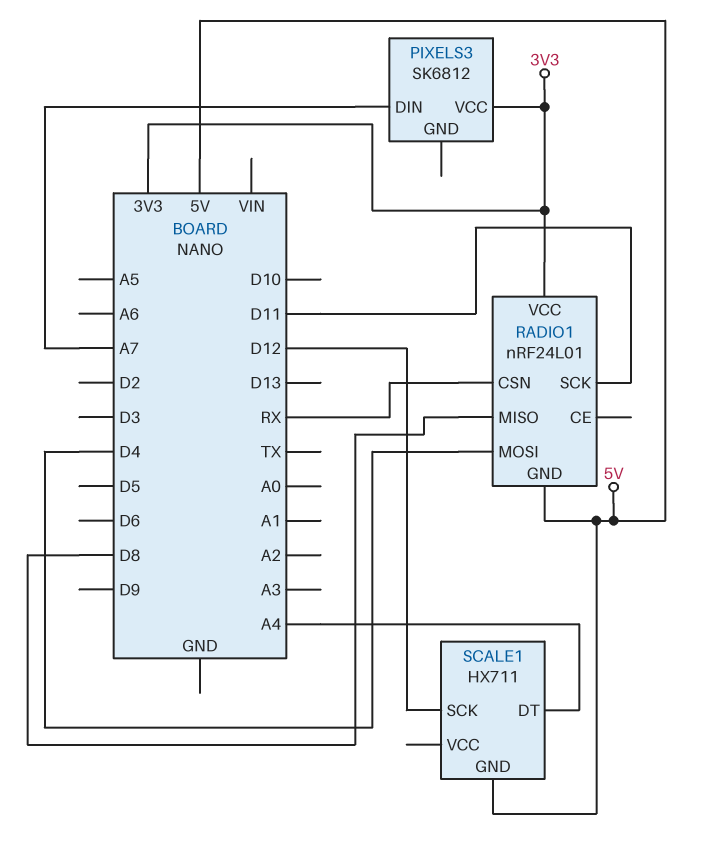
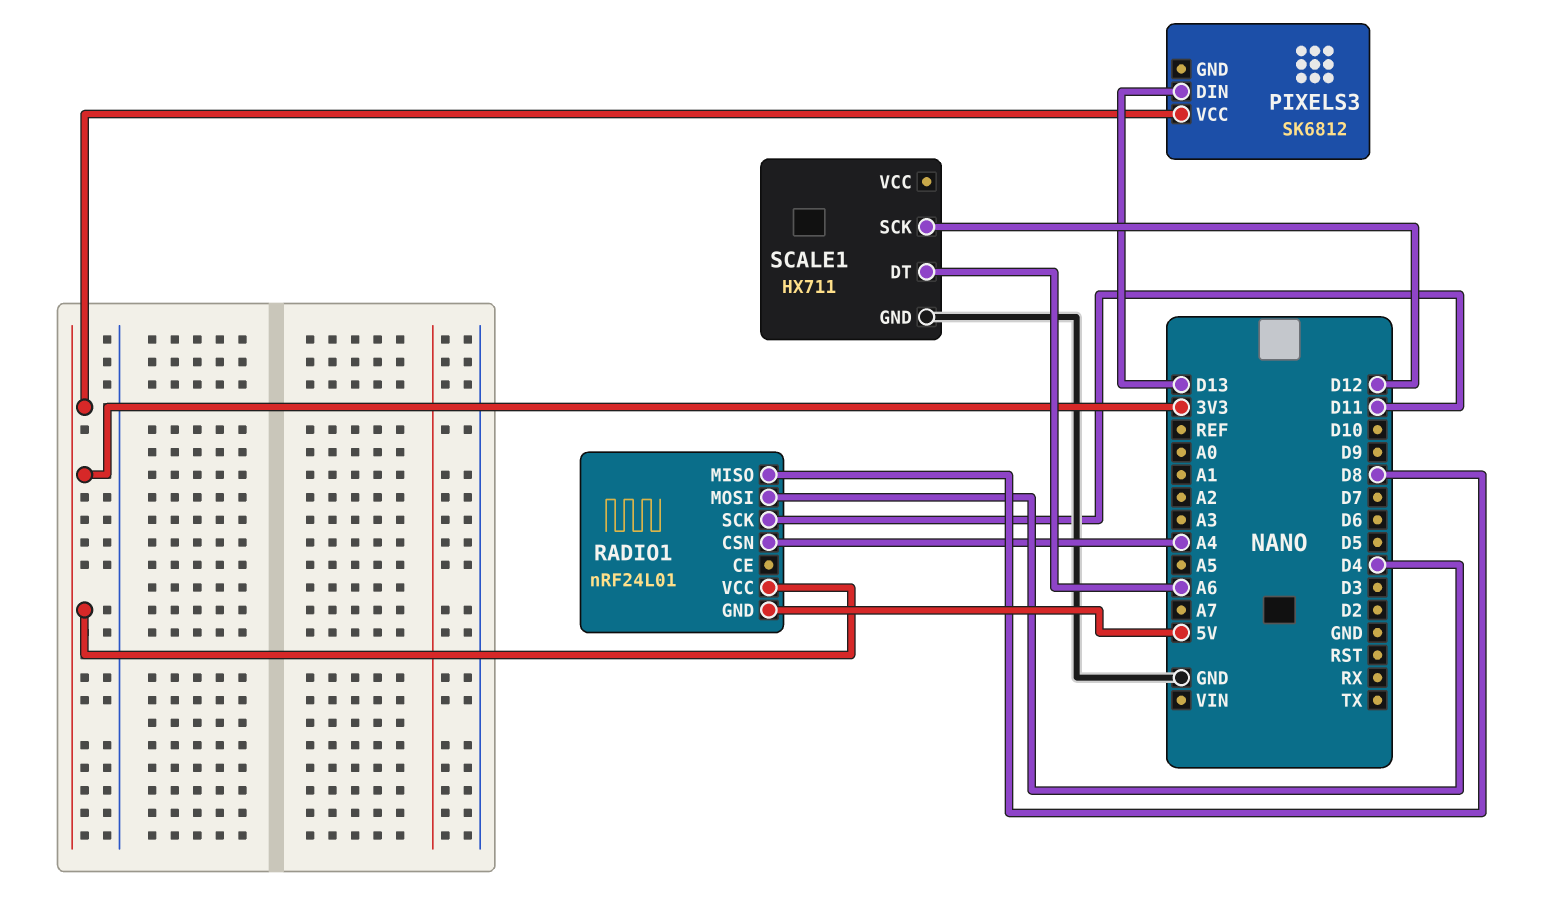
PIXELS3 pin DIN: A7 -> D13
RADIO1 pin CSN: RX -> A4
SCALE1 pin DT: A4 -> A6
SCALE1 pin GND: 5V -> GND

